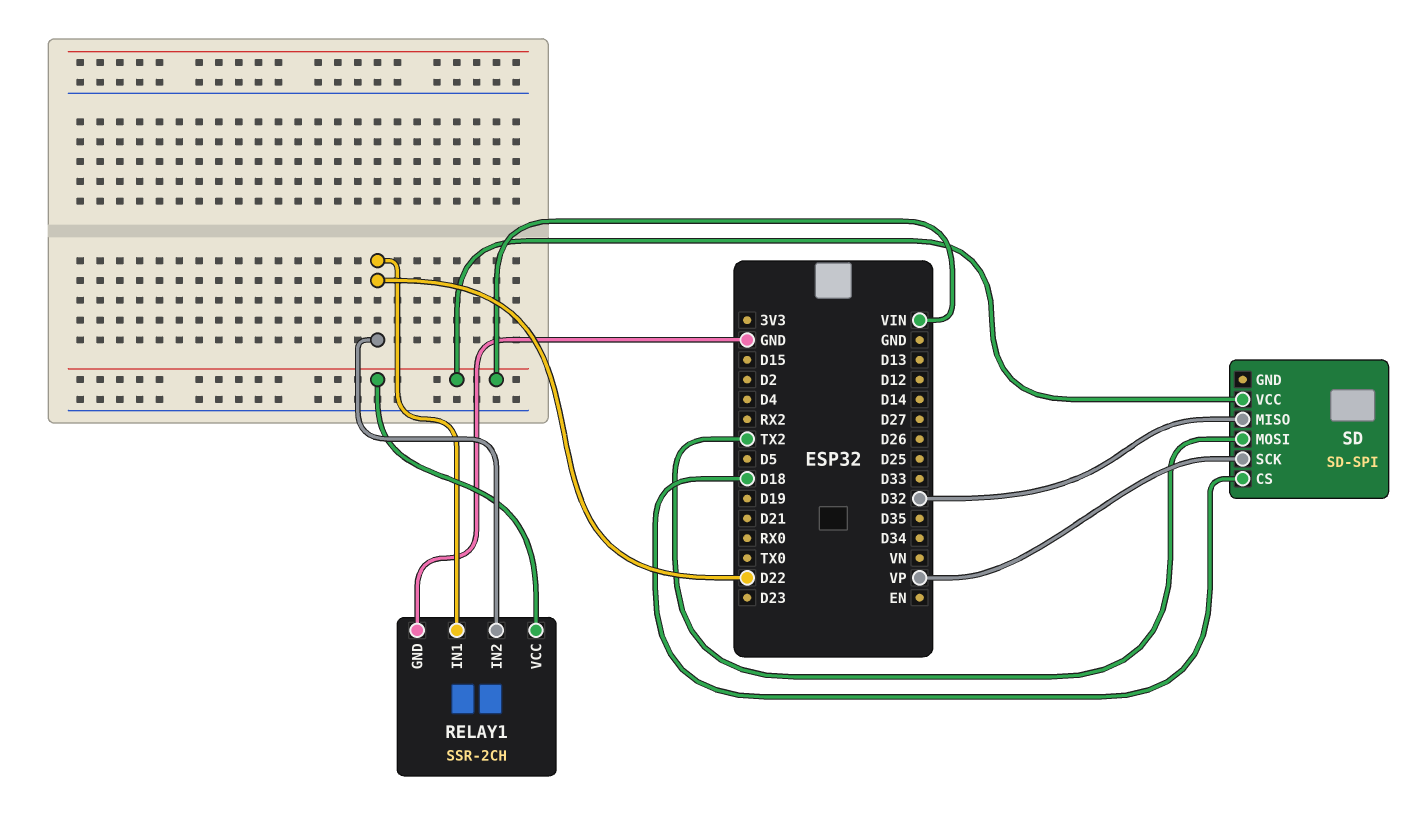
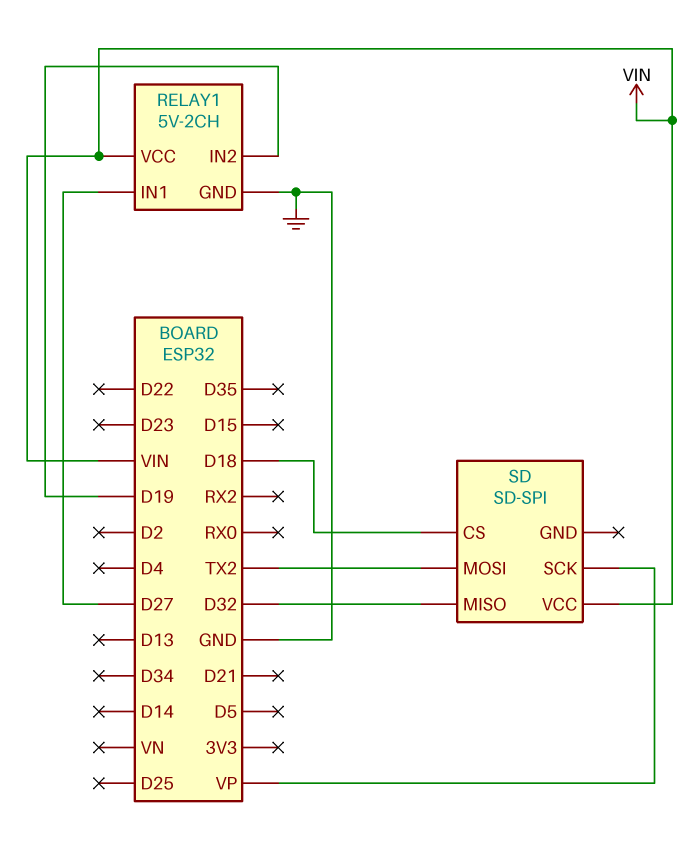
RELAY1: SSR-2CH -> 5V-2CH
RELAY1 pin IN1: D22 -> D27
RELAY1 pin IN2: D22 -> D19

